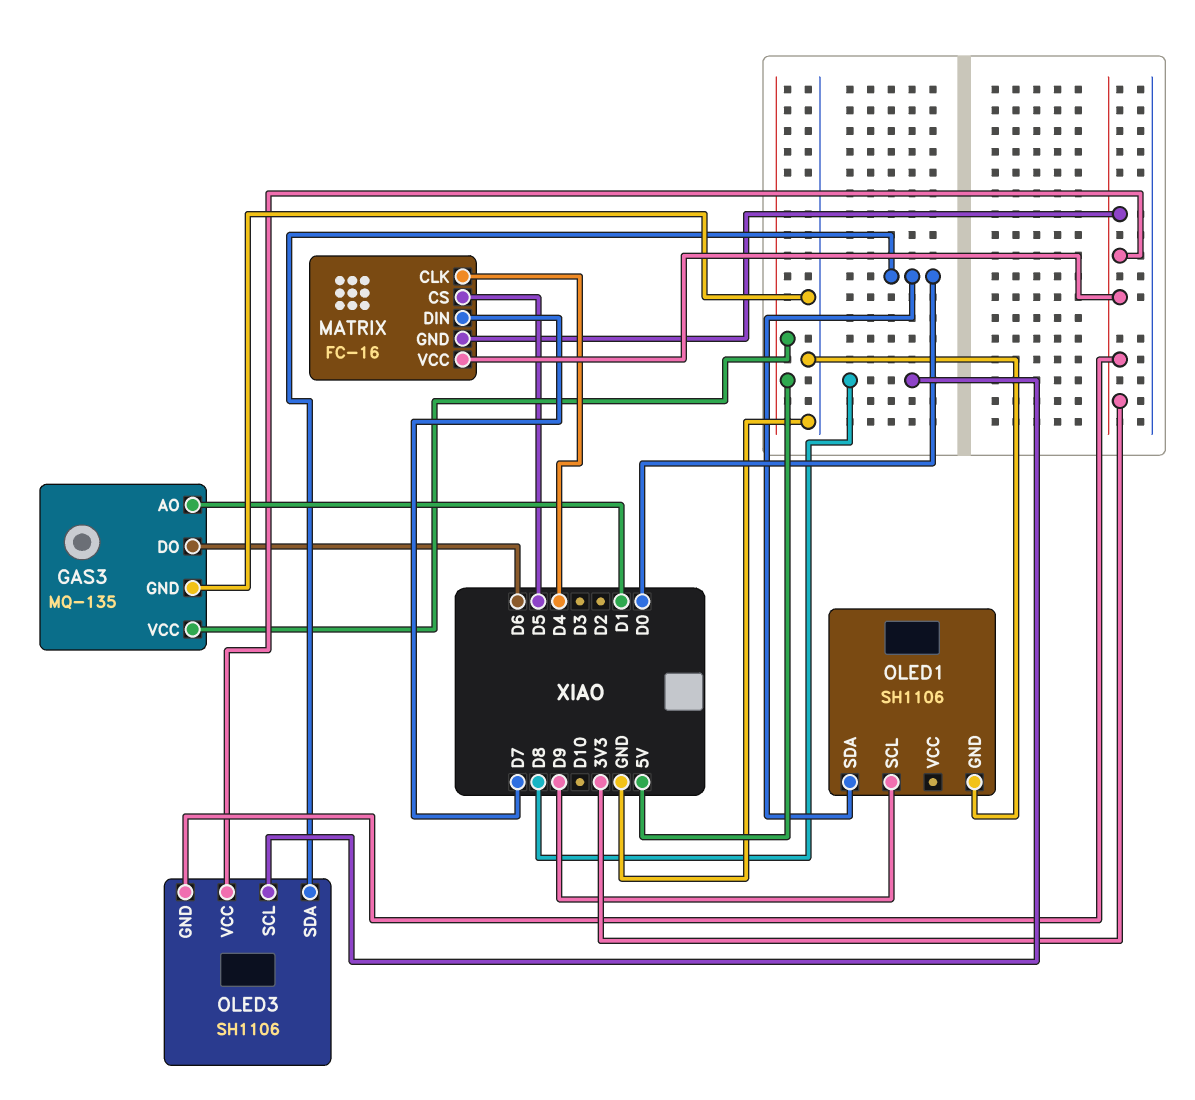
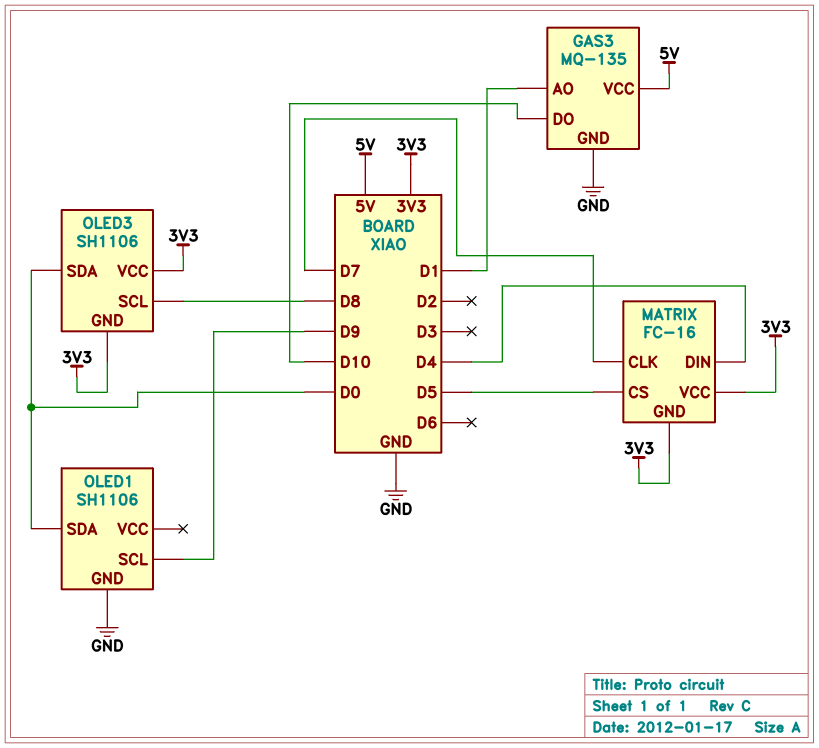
GAS3 pin DO: D6 -> D10
MATRIX pin CLK: D4 -> D7
MATRIX pin DIN: D7 -> D4

